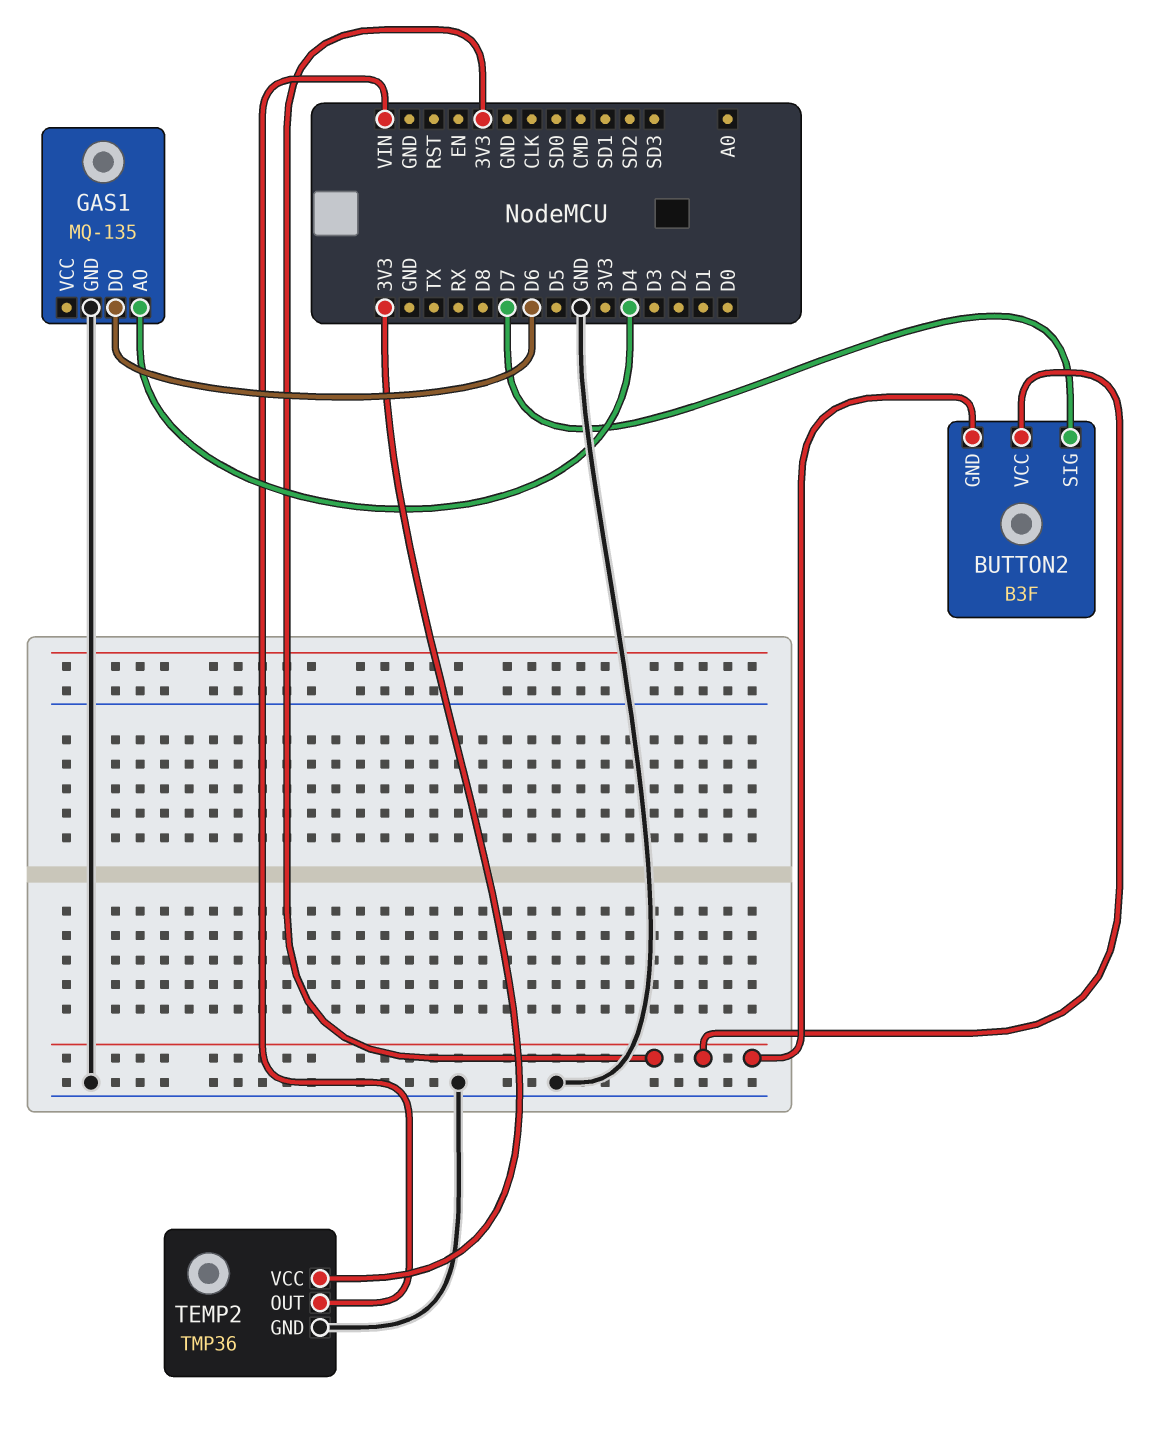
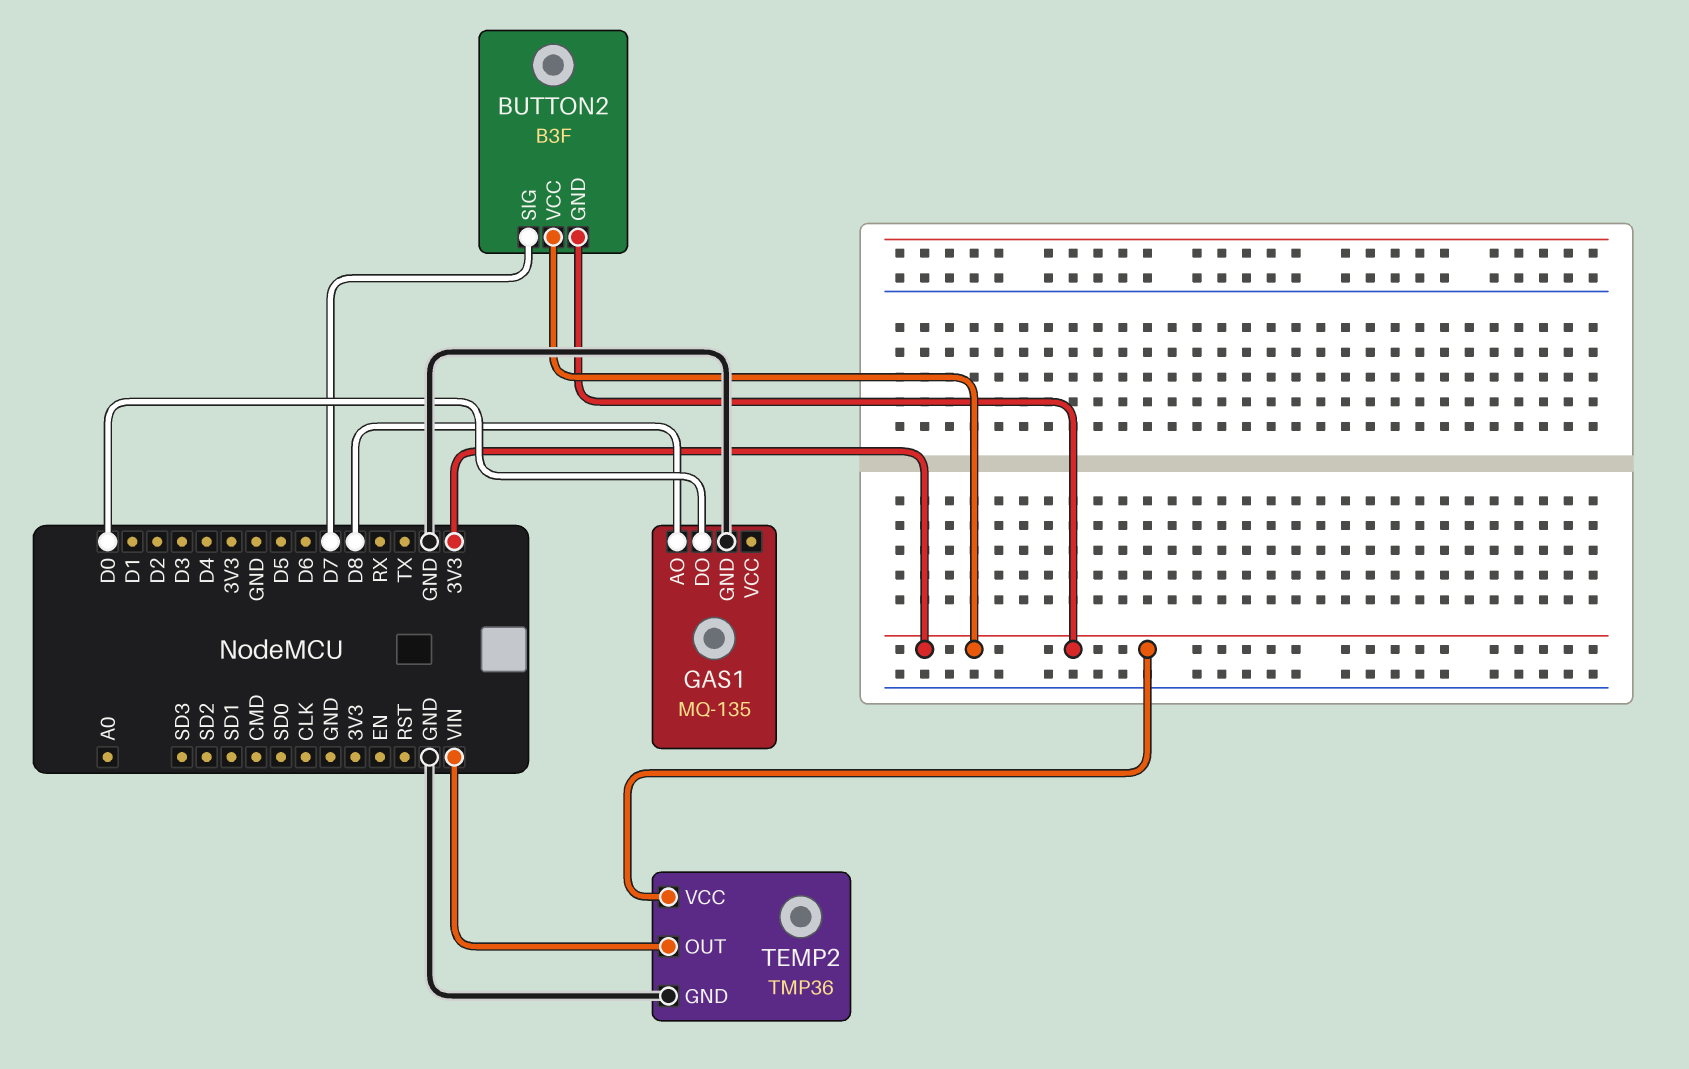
GAS1 pin AO: D4 -> D8
GAS1 pin DO: D6 -> D0

